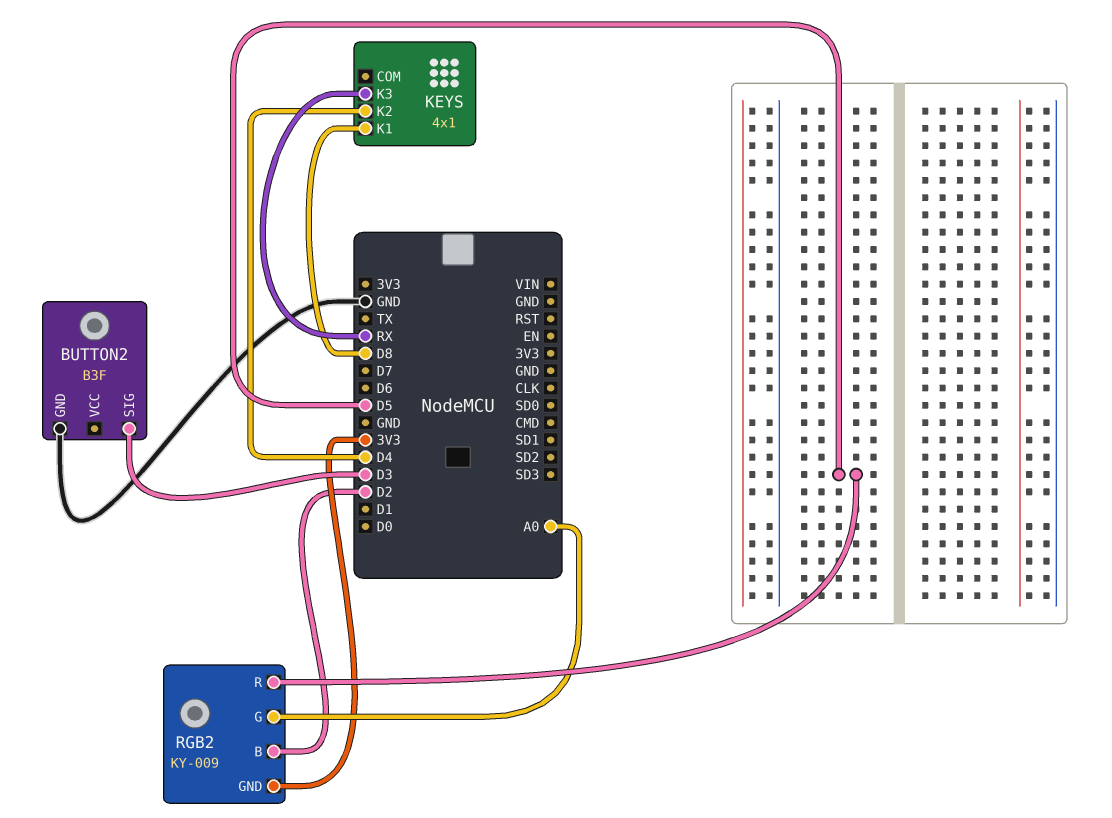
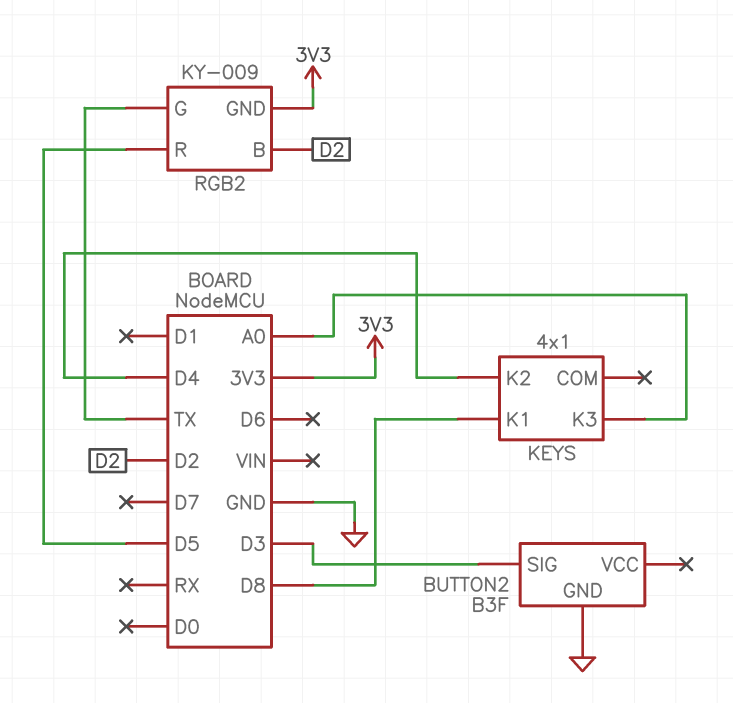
KEYS pin K3: RX -> A0
RGB2 pin G: A0 -> TX

